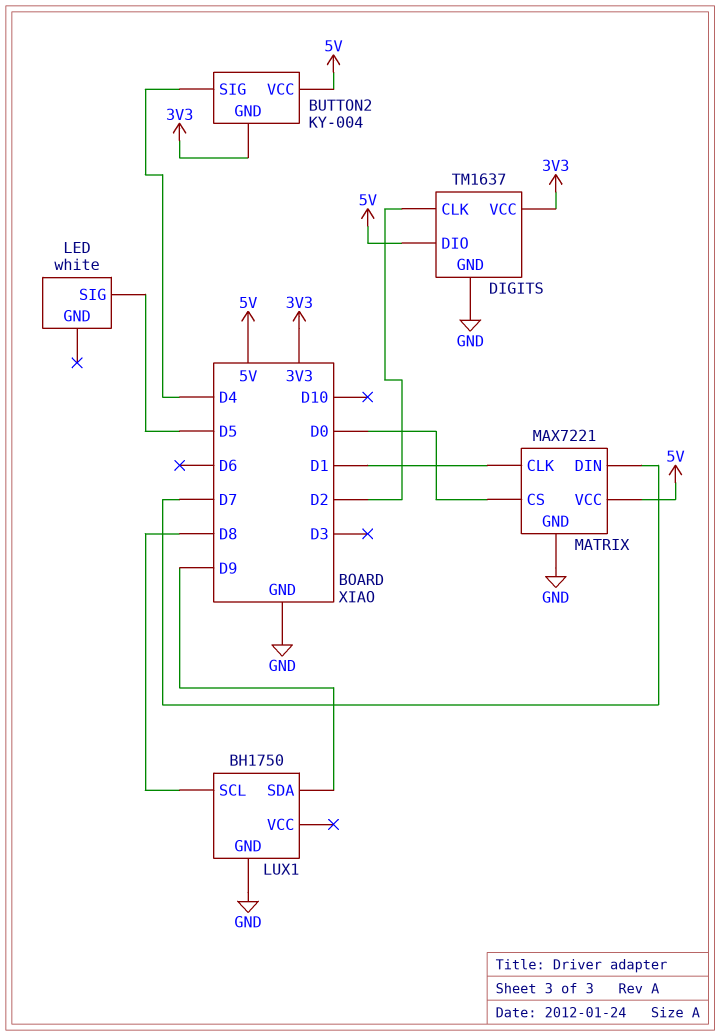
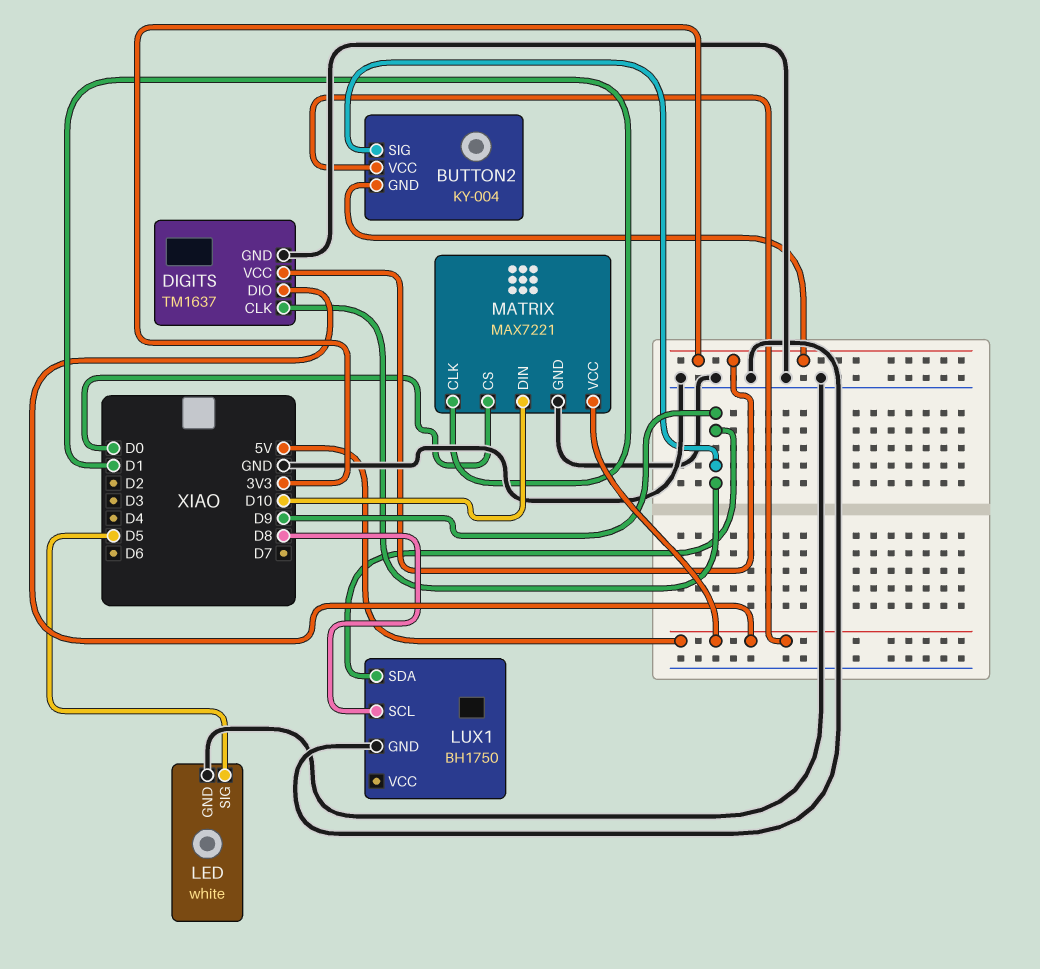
BUTTON2 pin SIG: D4 -> D9
DIGITS pin CLK: D2 -> D9
LED pin GND: none -> GND
MATRIX pin DIN: D7 -> D10

